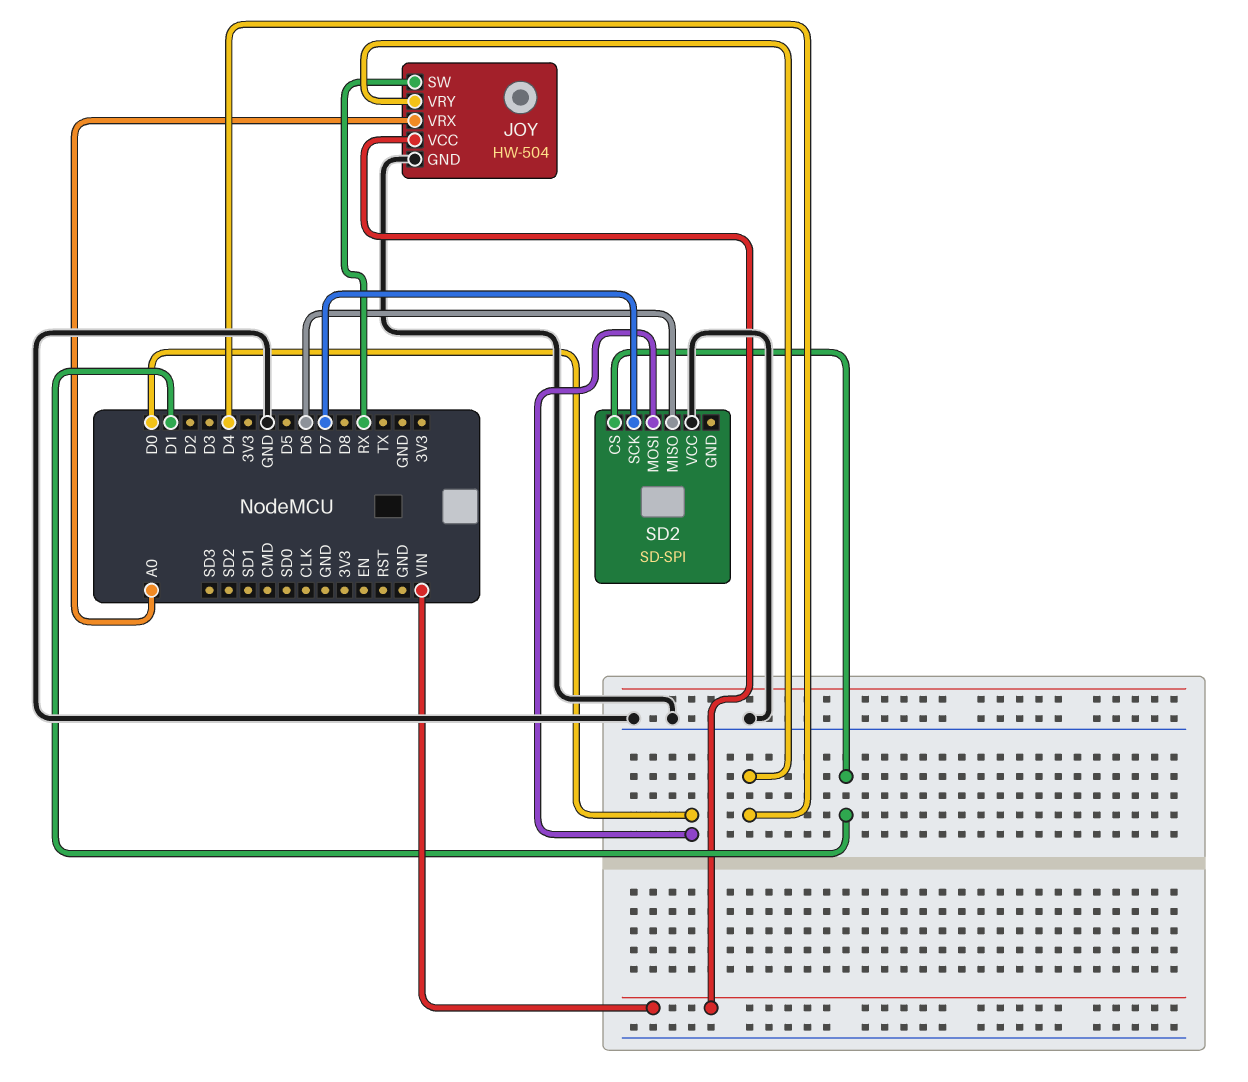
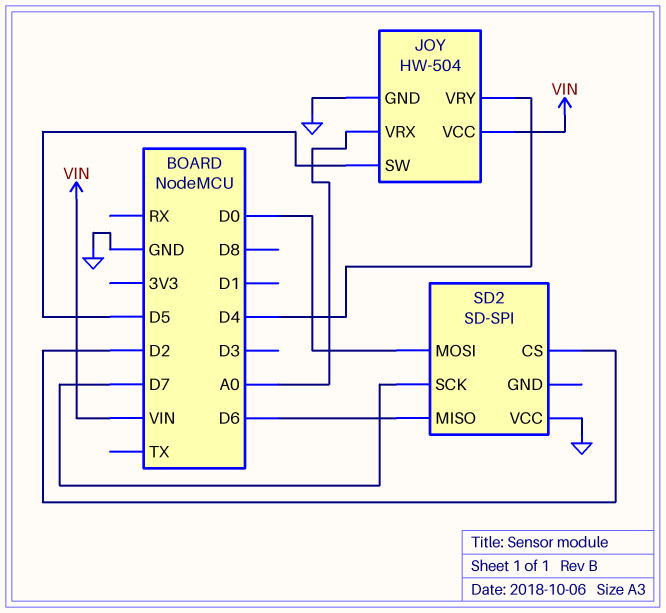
JOY pin SW: RX -> D5
SD2 pin CS: D1 -> D2

